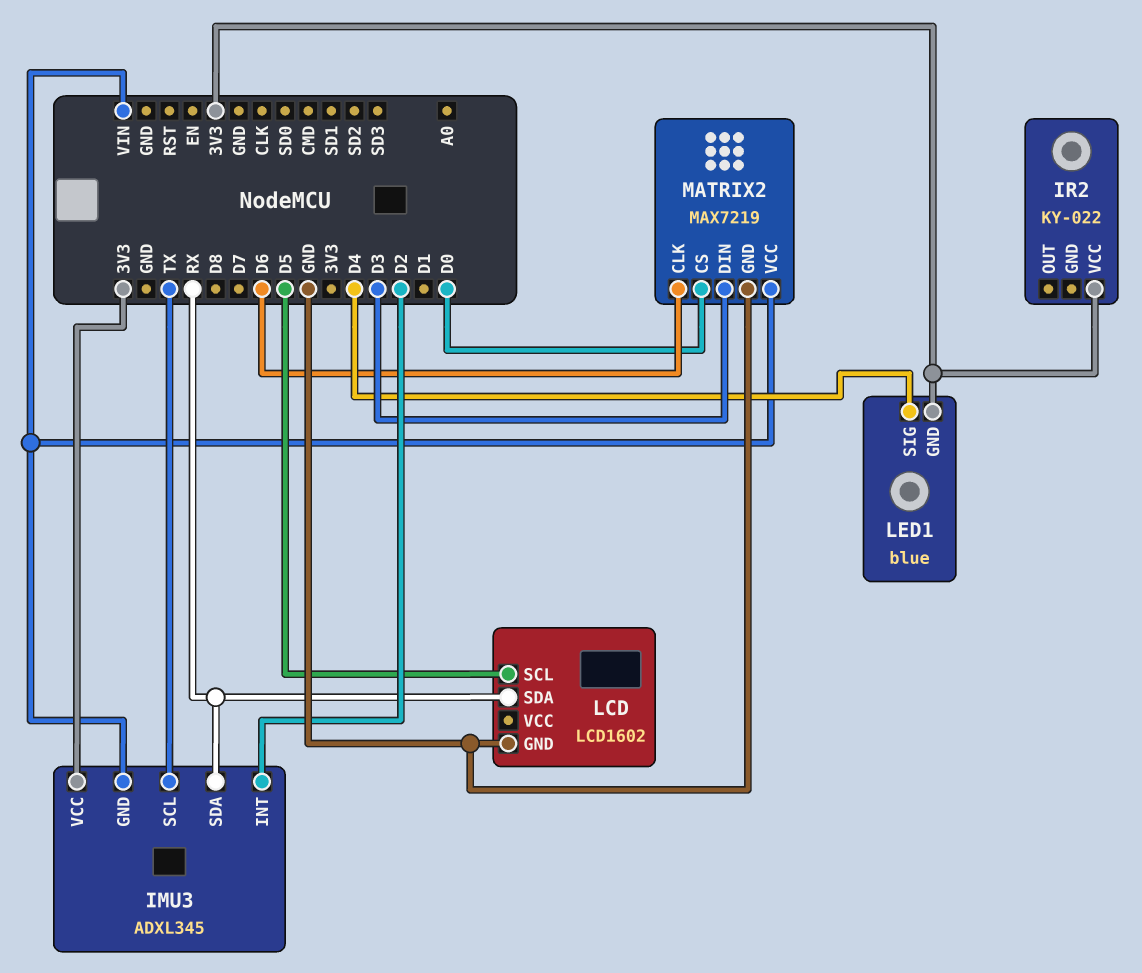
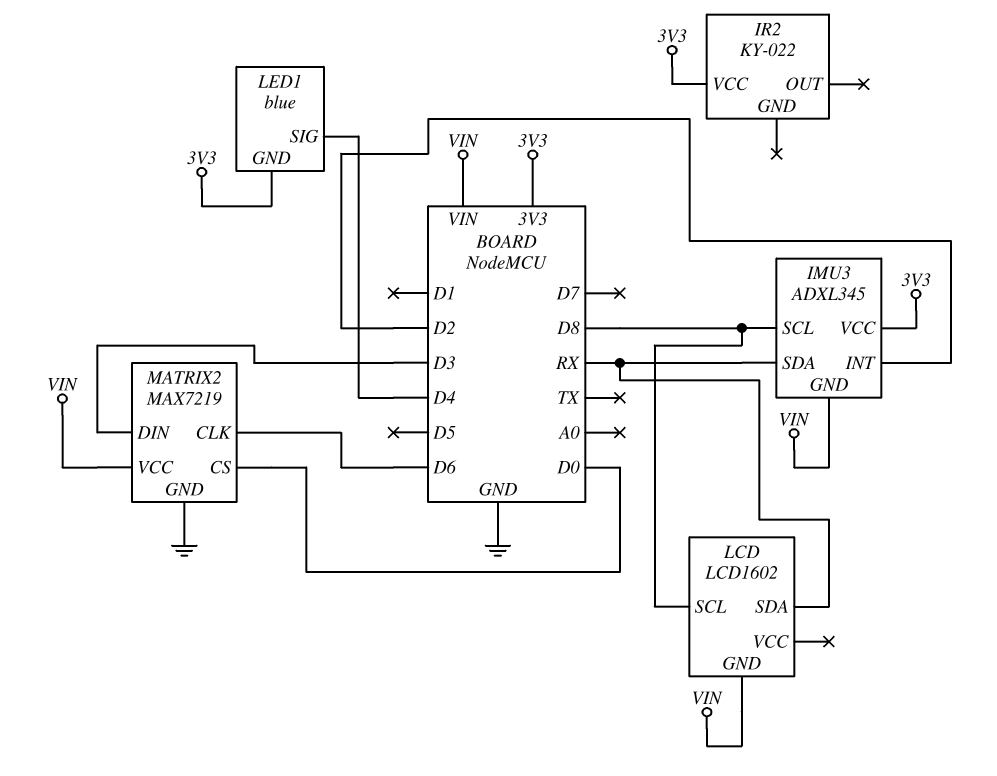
IMU3 pin SCL: TX -> D8
LCD pin GND: GND -> VIN
LCD pin SCL: D5 -> D8

